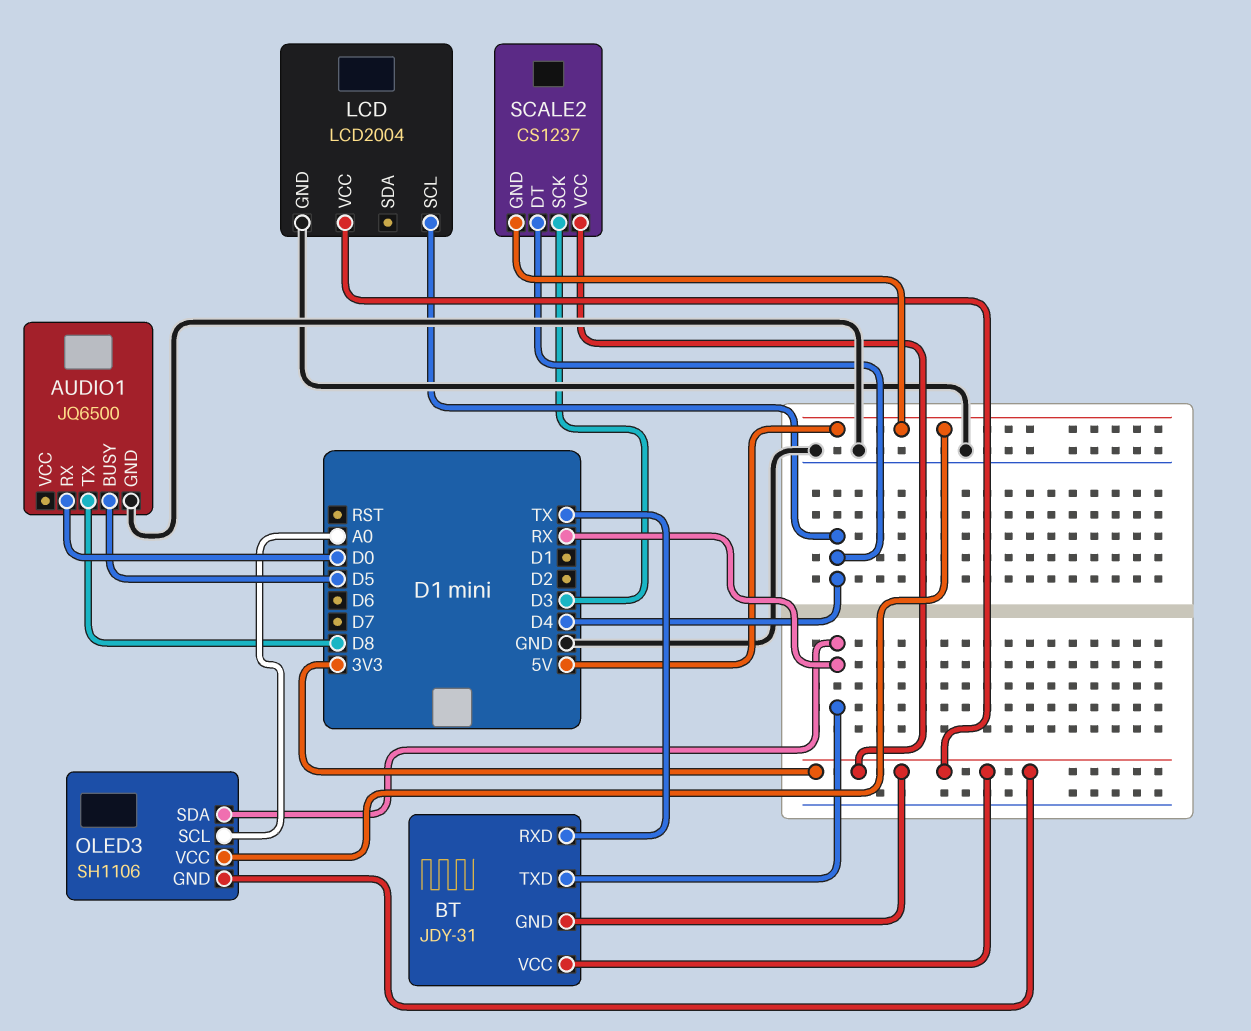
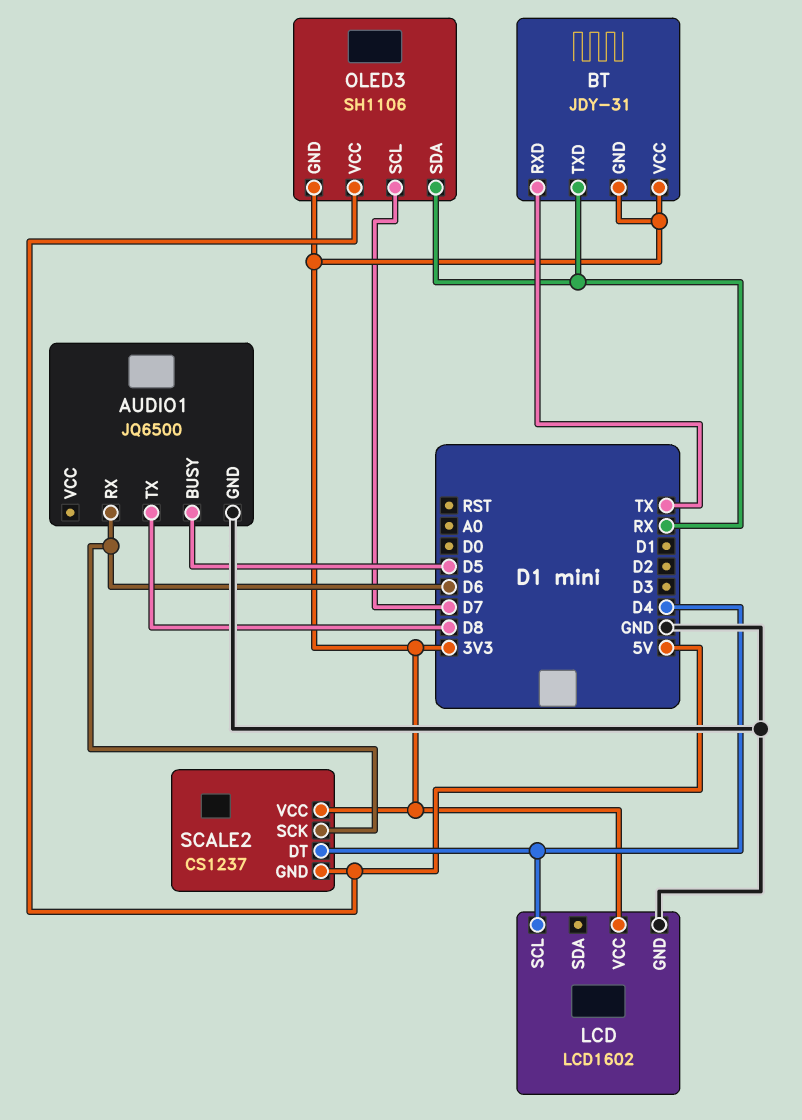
AUDIO1 pin RX: D0 -> D6
LCD: LCD2004 -> LCD1602
OLED3 pin SCL: A0 -> D7
SCALE2 pin SCK: D3 -> D6

